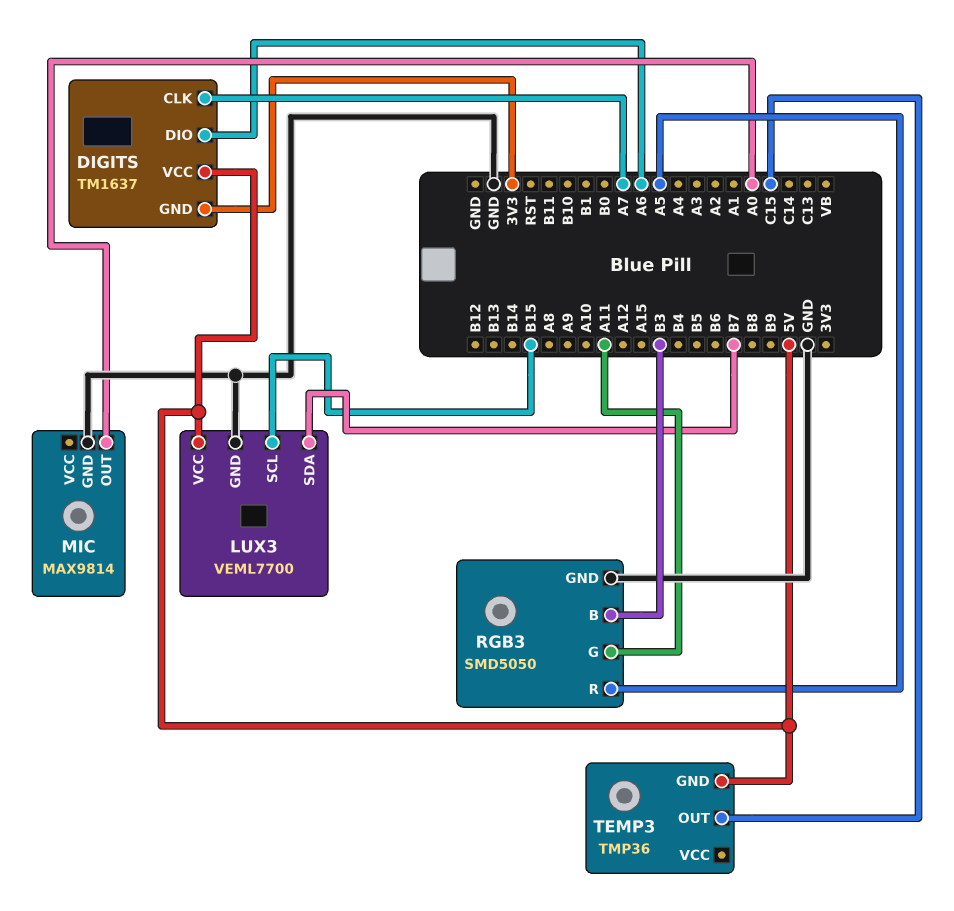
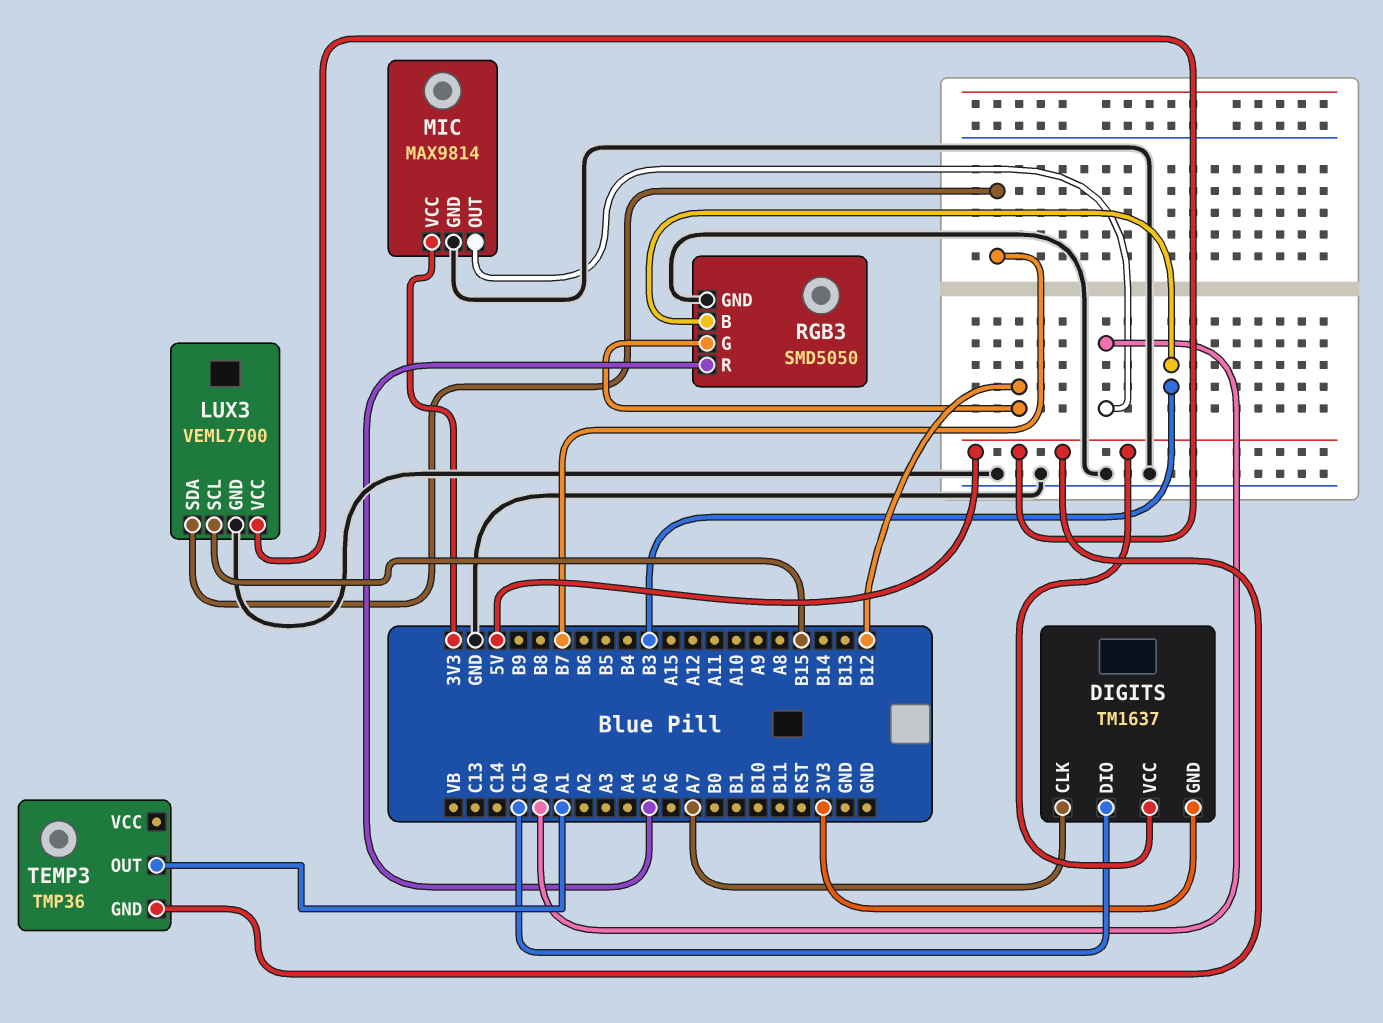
DIGITS pin DIO: A6 -> C15
MIC pin VCC: none -> 3V3
RGB3 pin G: A11 -> B12
TEMP3 pin OUT: C15 -> A1

